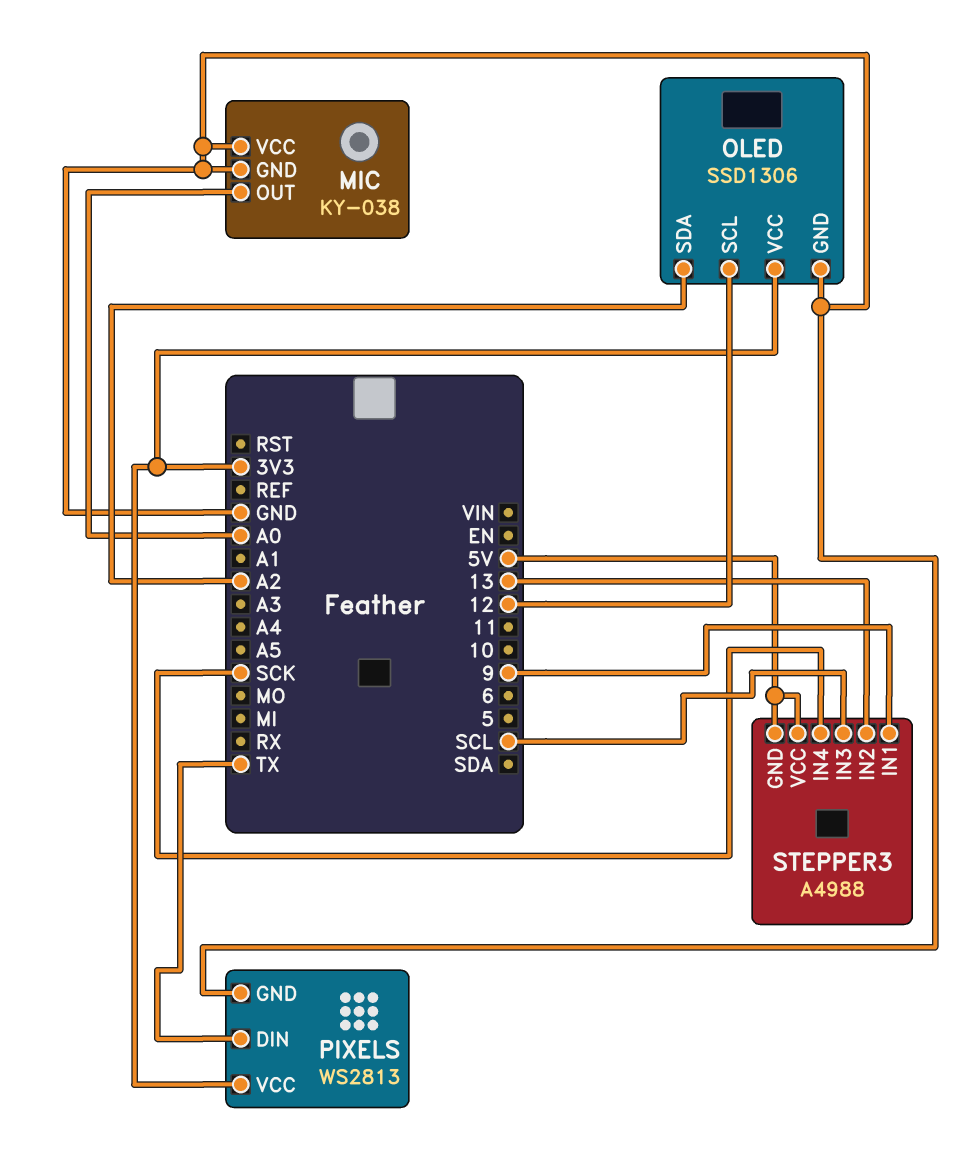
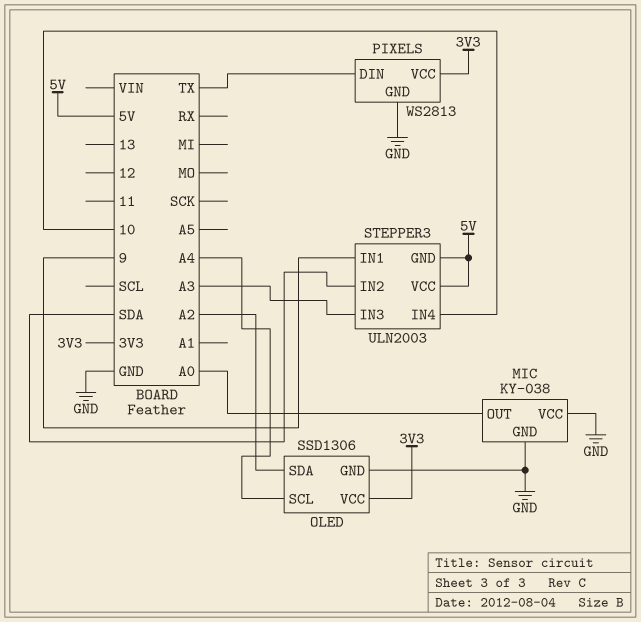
OLED pin SCL: 12 -> A4
STEPPER3: A4988 -> ULN2003
STEPPER3 pin IN2: 13 -> SDA
STEPPER3 pin IN3: SCL -> A3
STEPPER3 pin IN4: SCK -> 10

